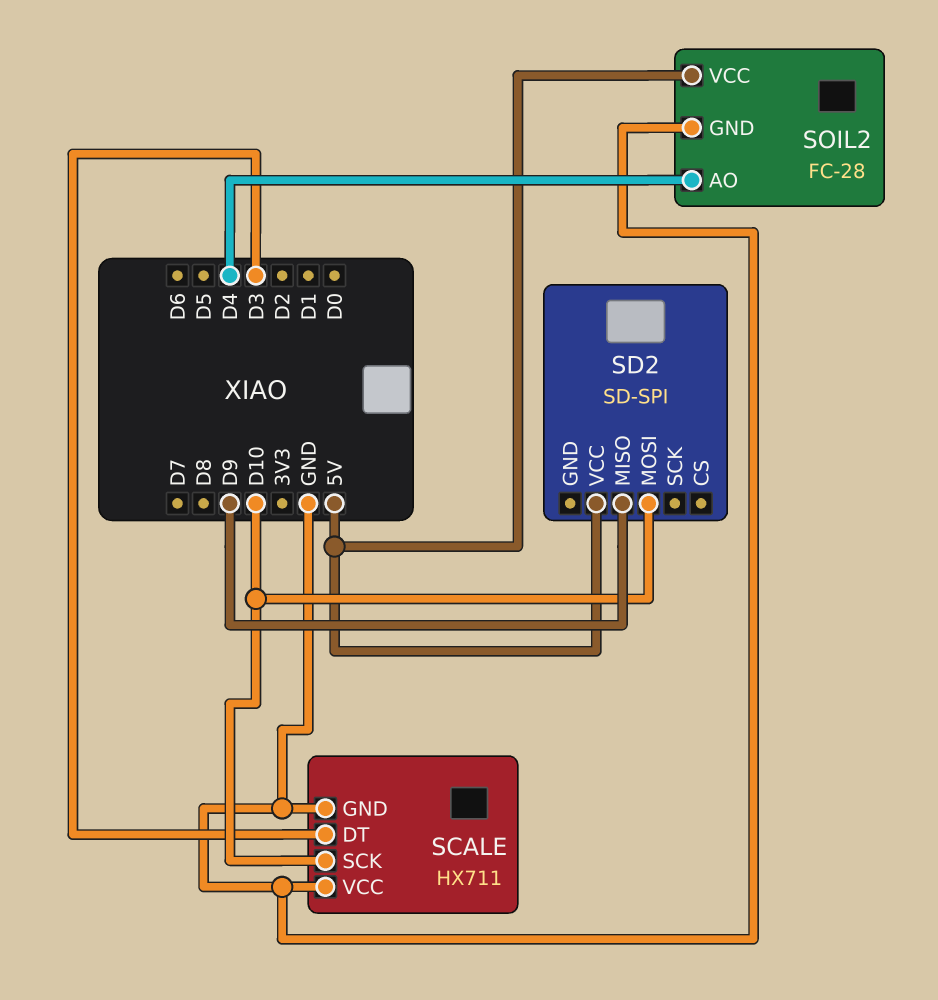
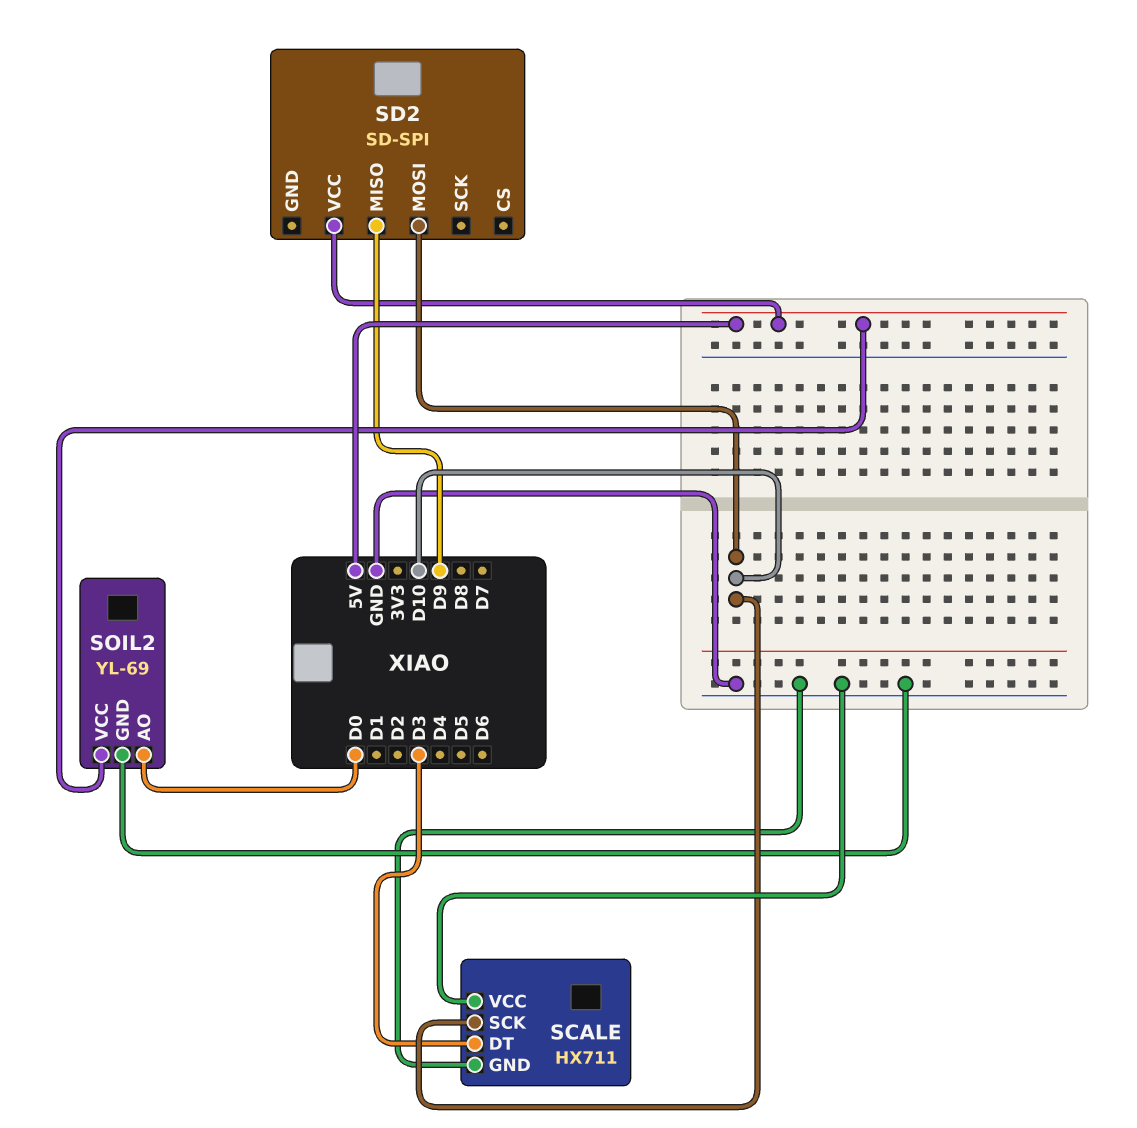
SOIL2: FC-28 -> YL-69
SOIL2 pin AO: D4 -> D0

